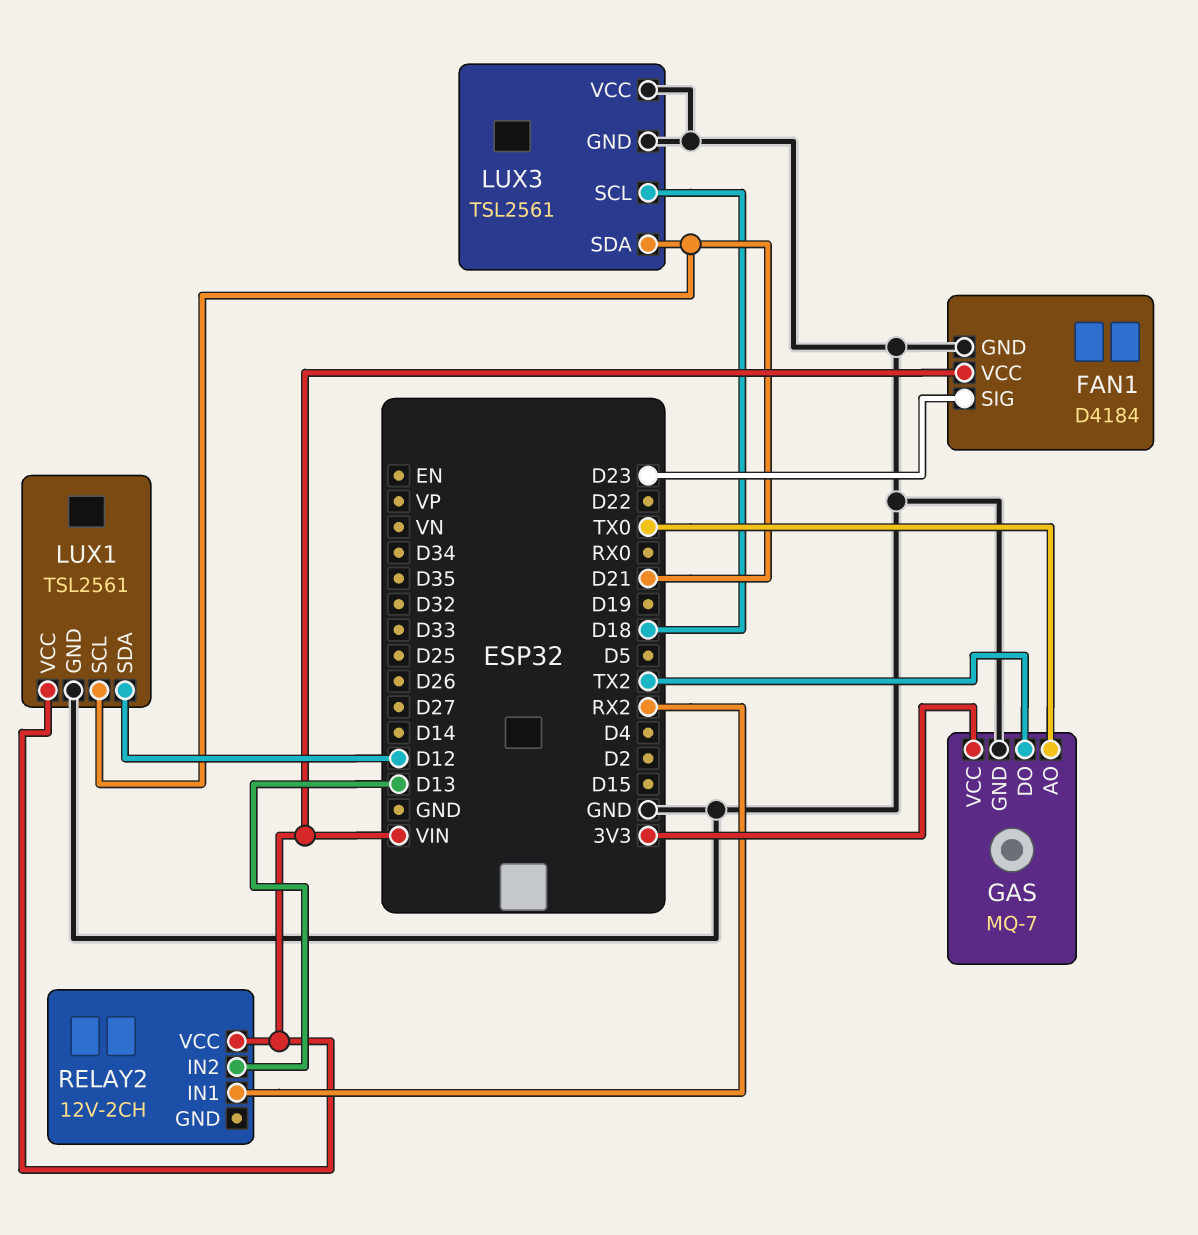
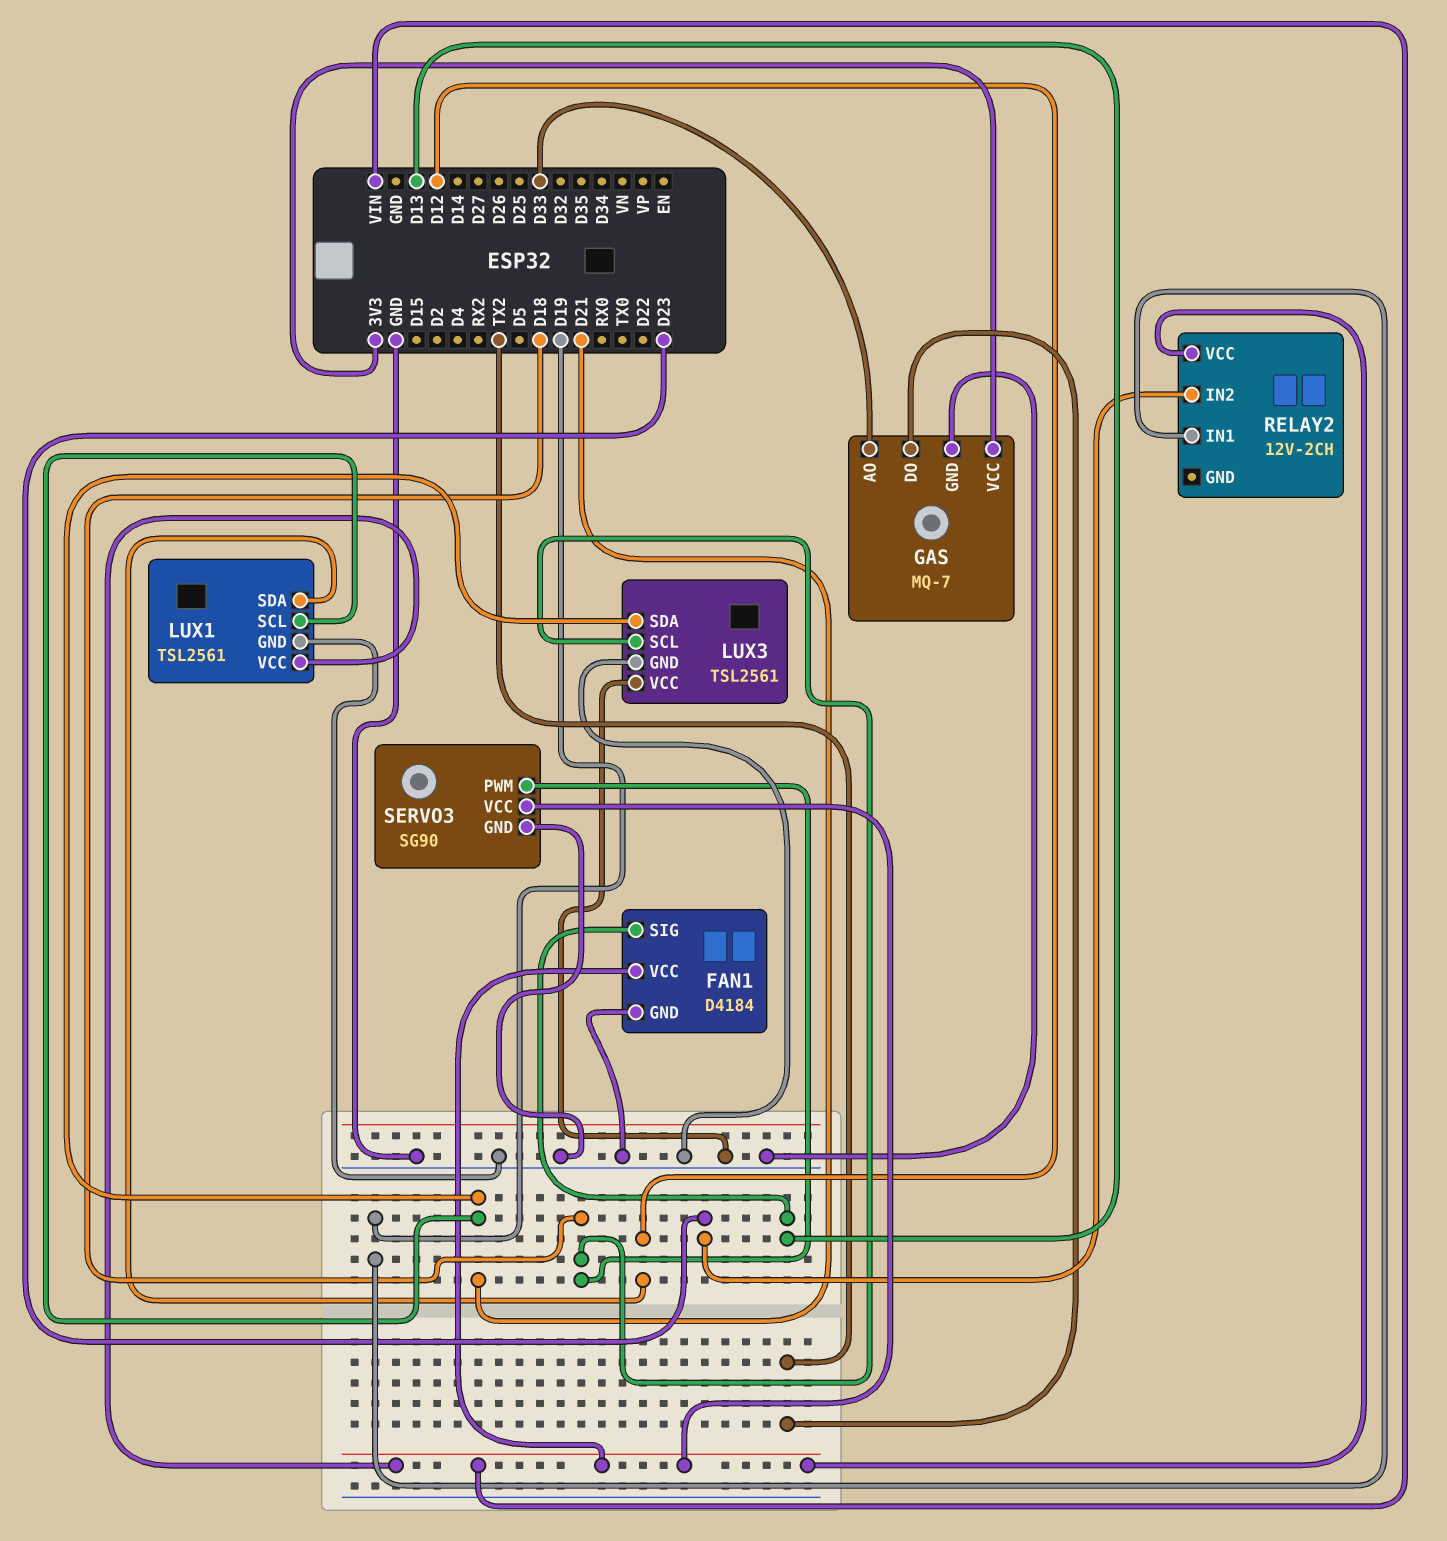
FAN1 pin SIG: D23 -> D13
GAS pin AO: TX0 -> D33
RELAY2 pin IN1: RX2 -> D19
RELAY2 pin IN2: D13 -> D23
SERVO3: none -> SG90
SERVO3 pin GND: none -> GND
SERVO3 pin PWM: none -> D18
SERVO3 pin VCC: none -> VIN

